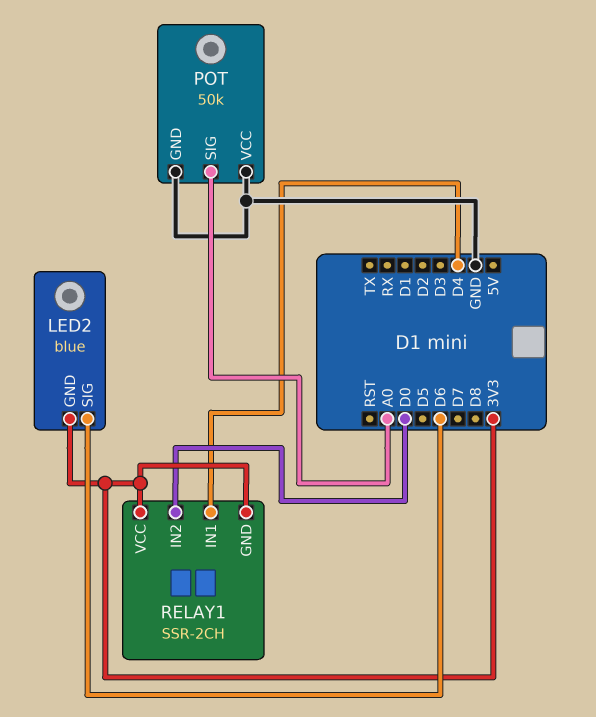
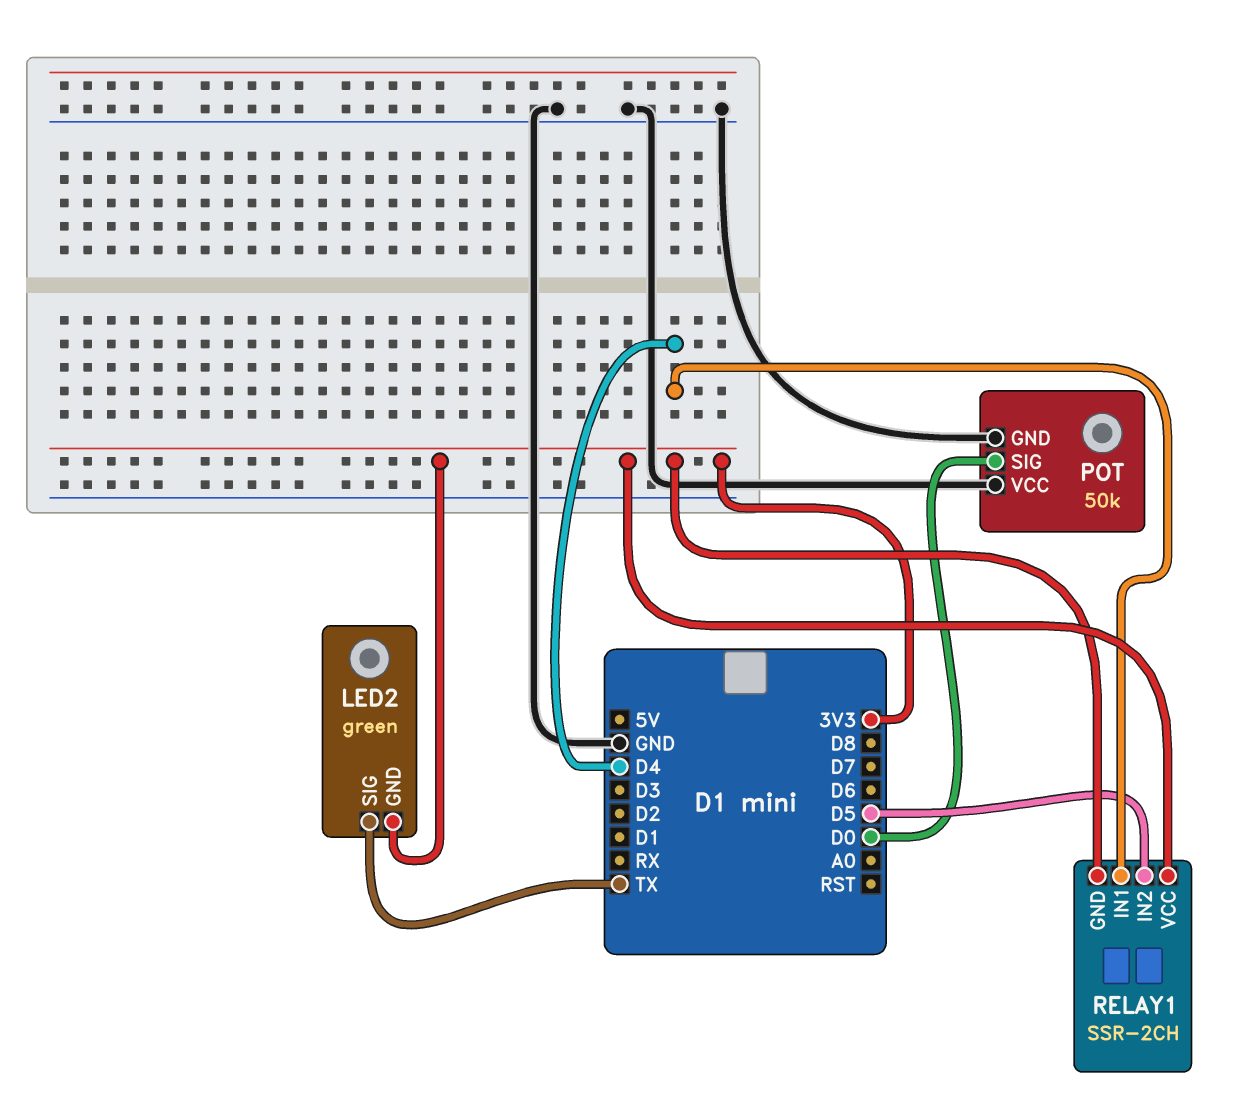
LED2: blue -> green
LED2 pin SIG: D6 -> TX
POT pin SIG: A0 -> D0
RELAY1 pin IN2: D0 -> D5

